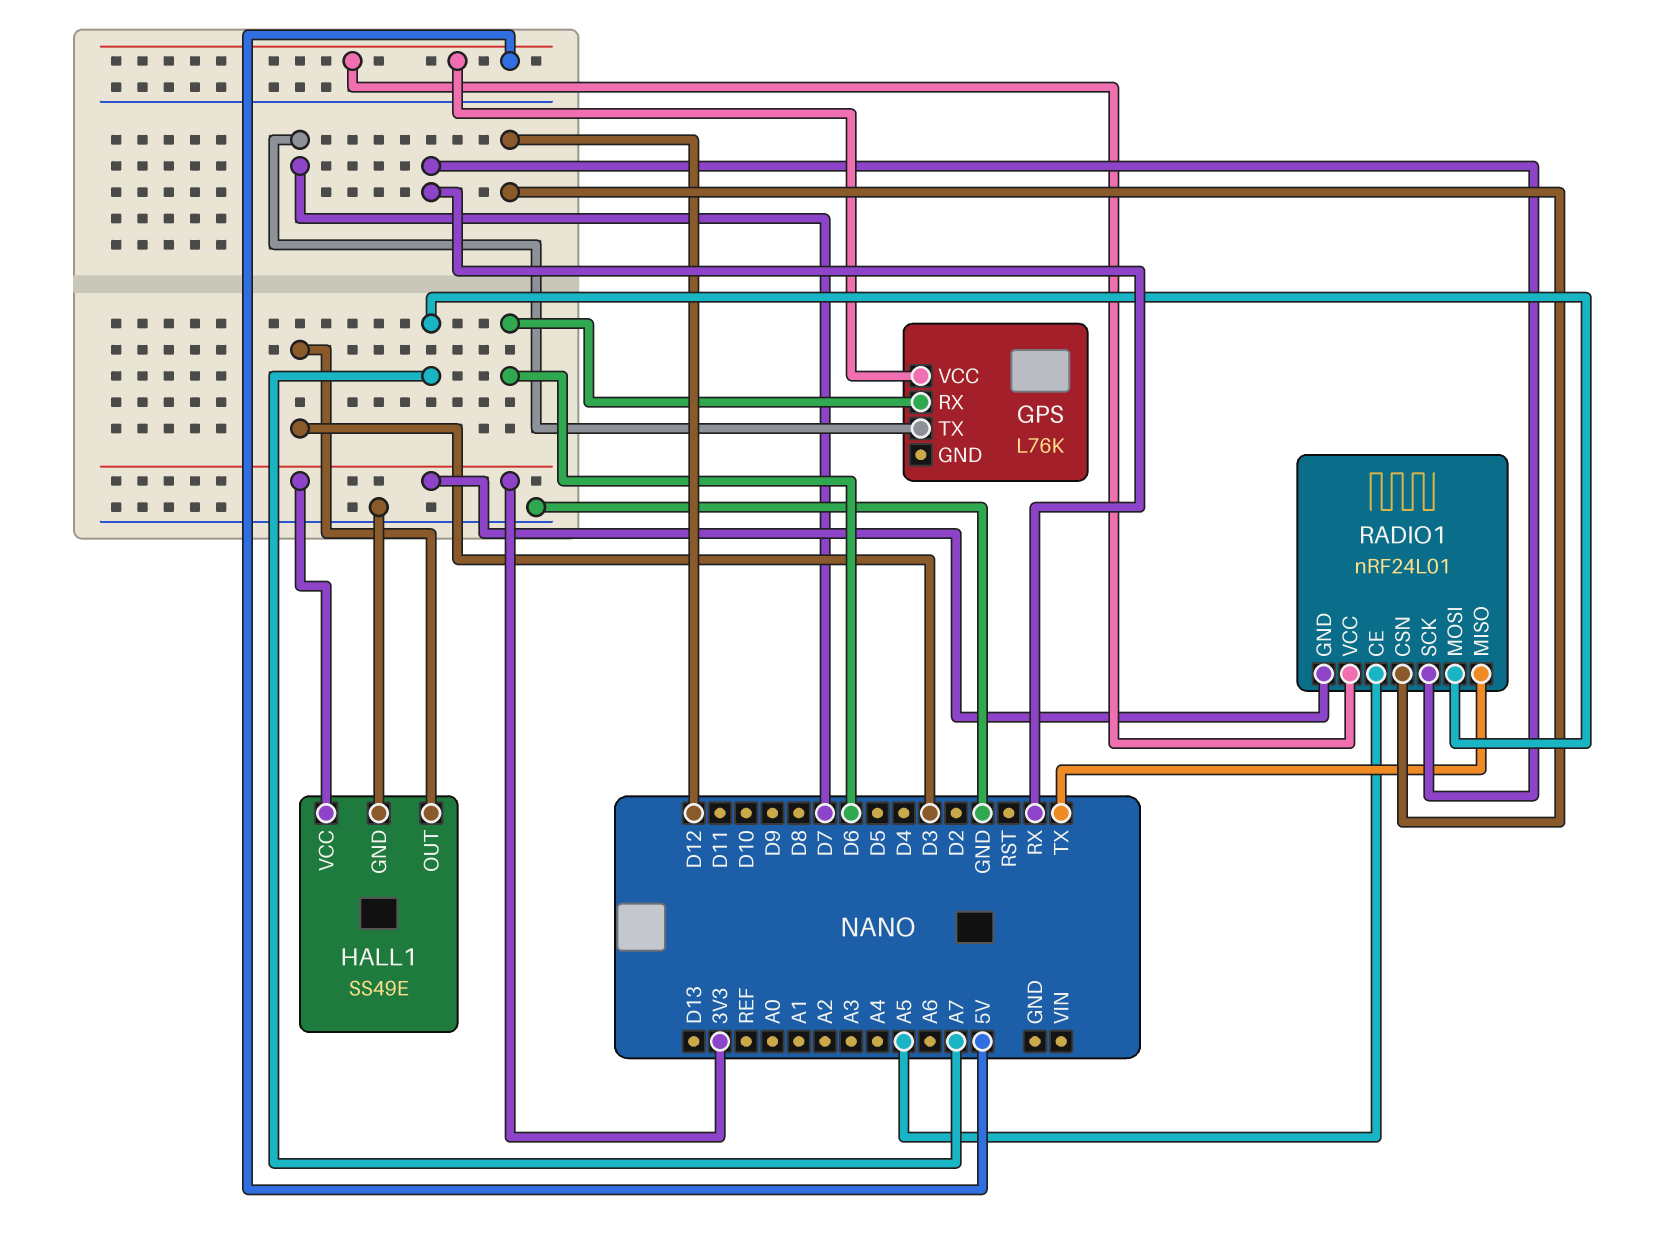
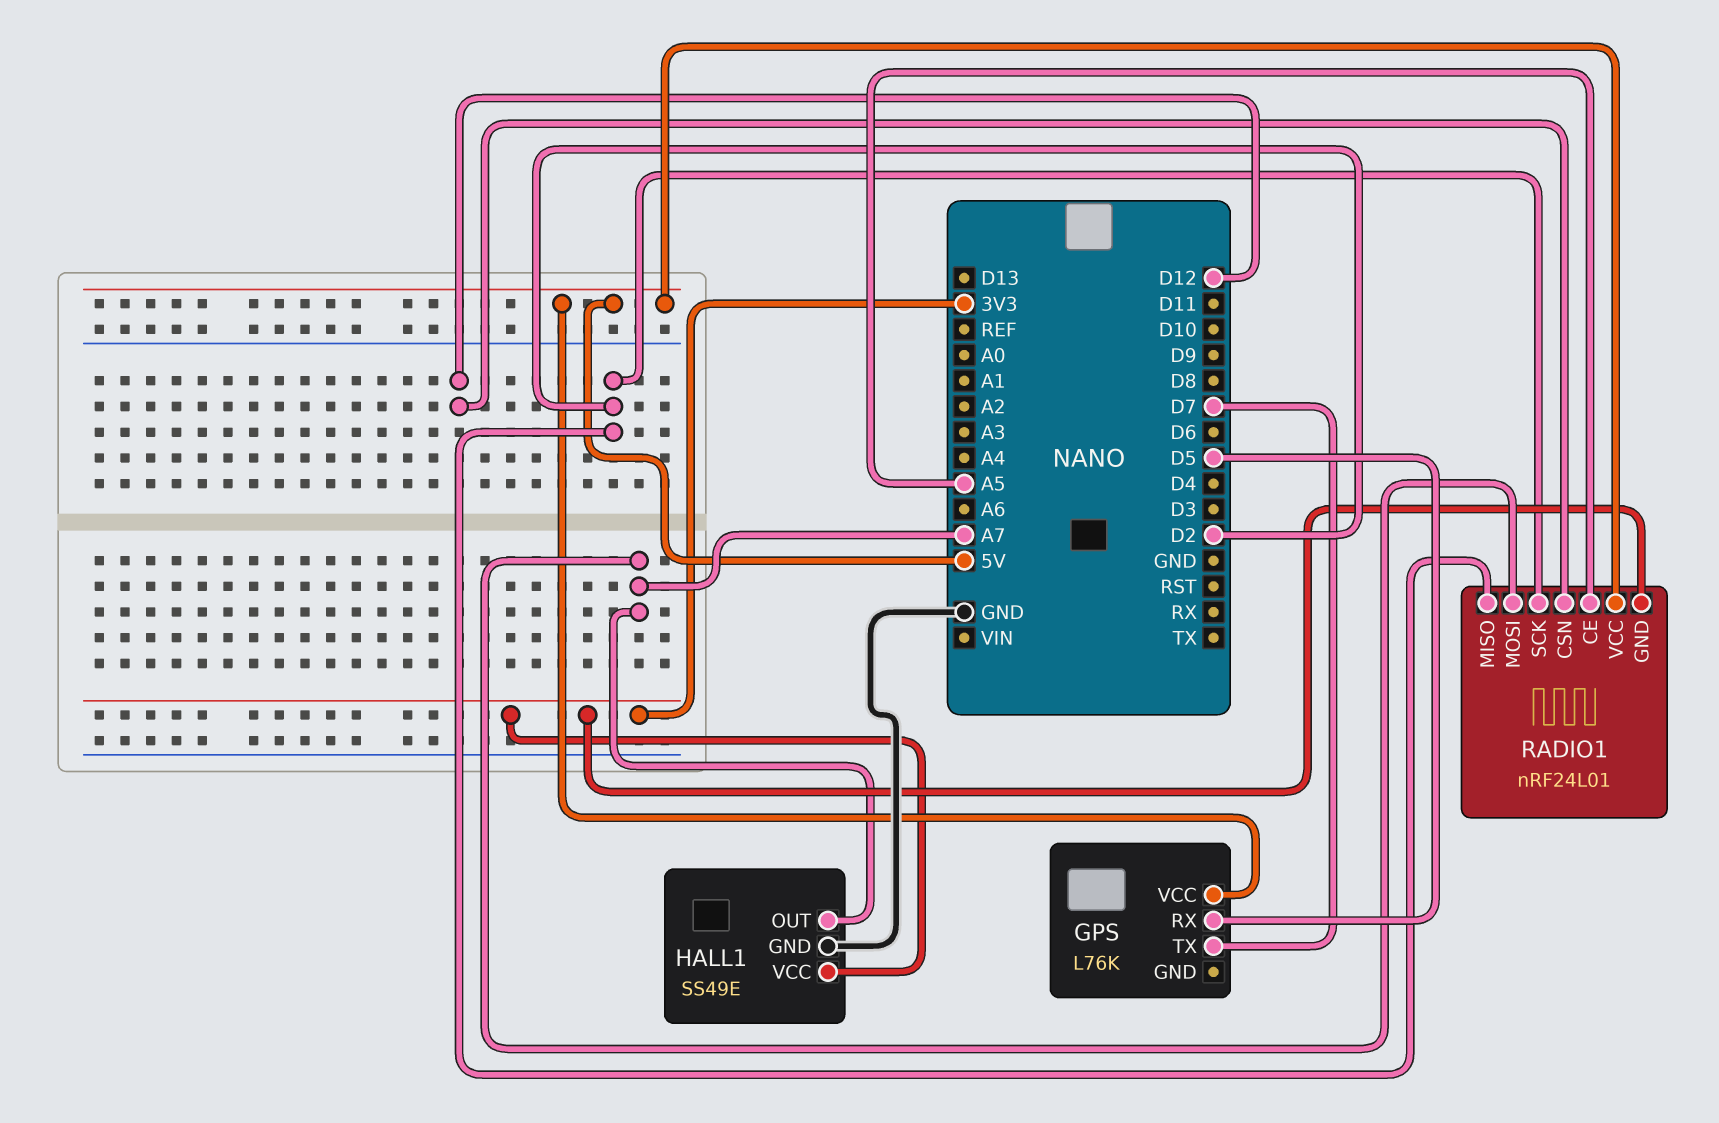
GPS pin RX: D6 -> D5
HALL1 pin OUT: D3 -> A7
RADIO1 pin MISO: TX -> D2
RADIO1 pin SCK: RX -> D2

